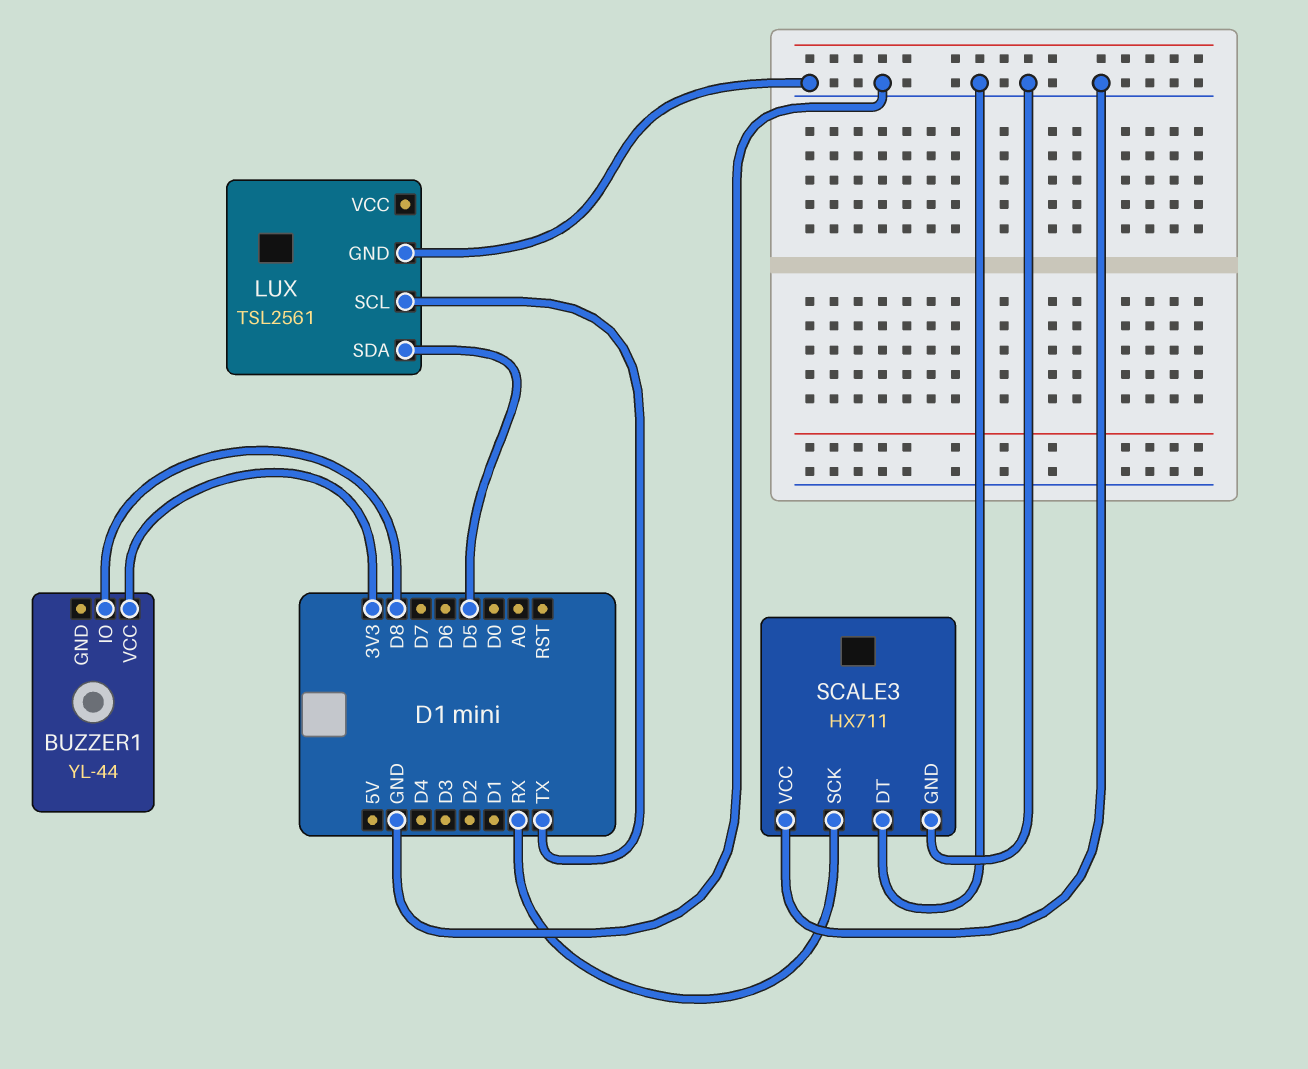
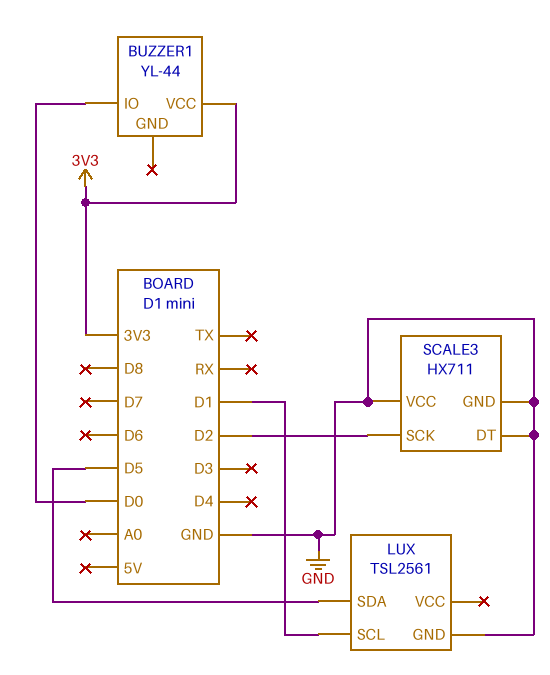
BUZZER1 pin IO: D8 -> D0
LUX pin SCL: TX -> D1
SCALE3 pin SCK: RX -> D2

